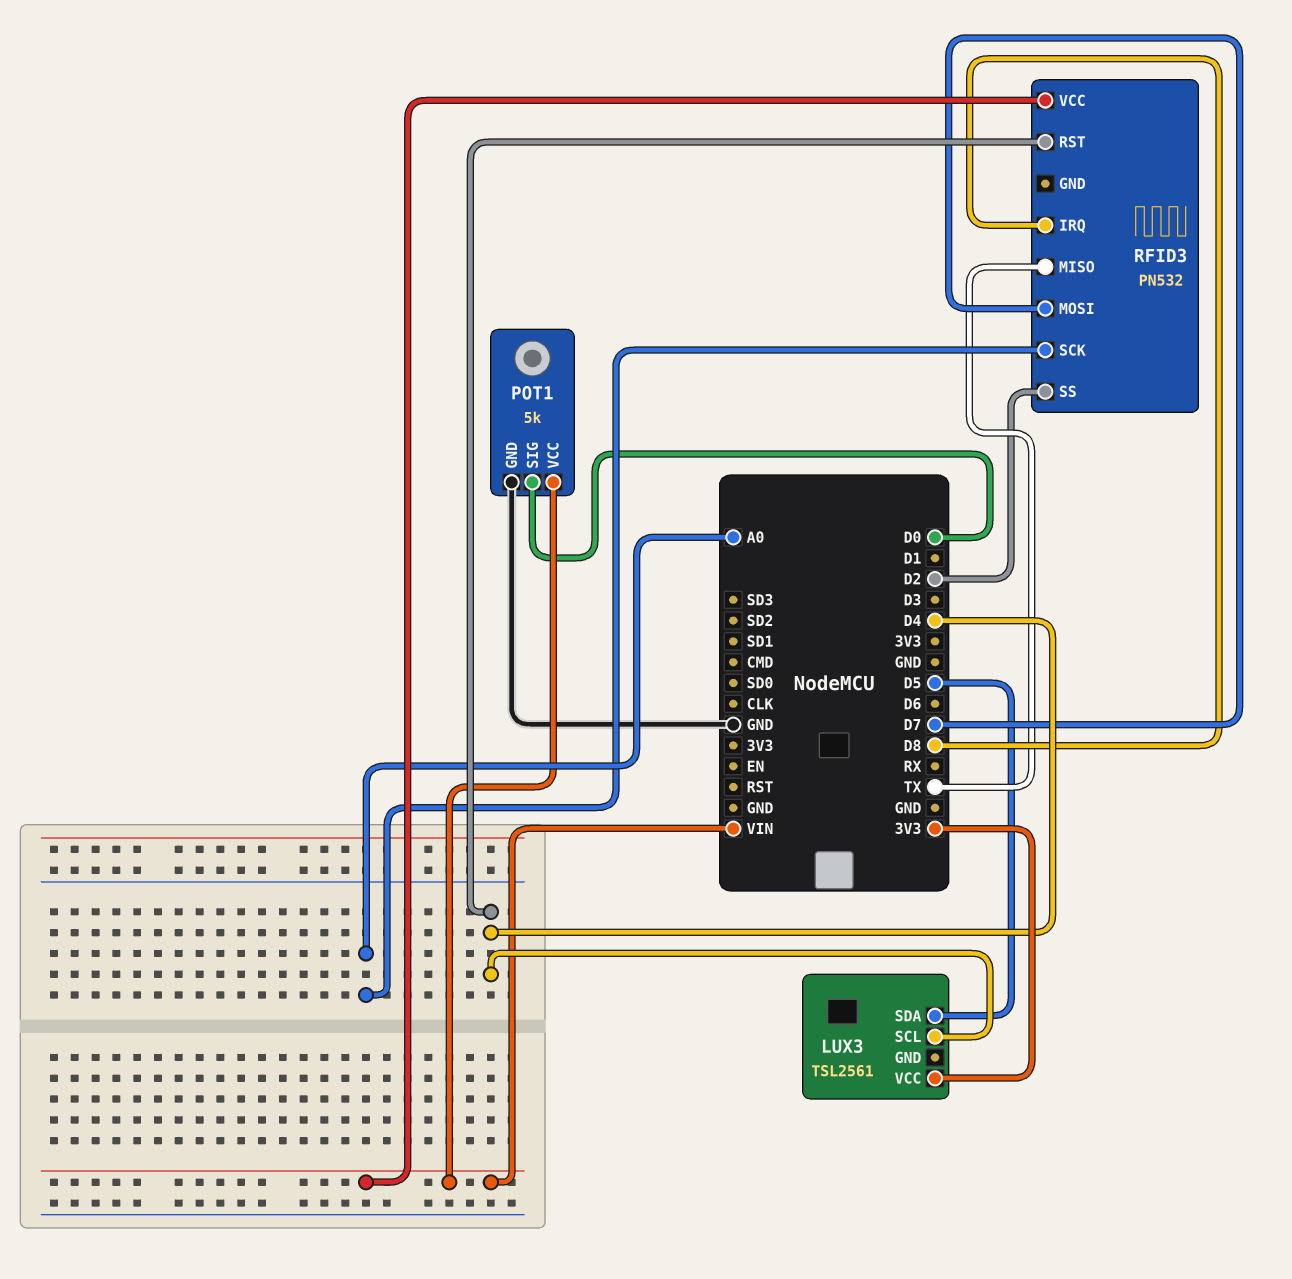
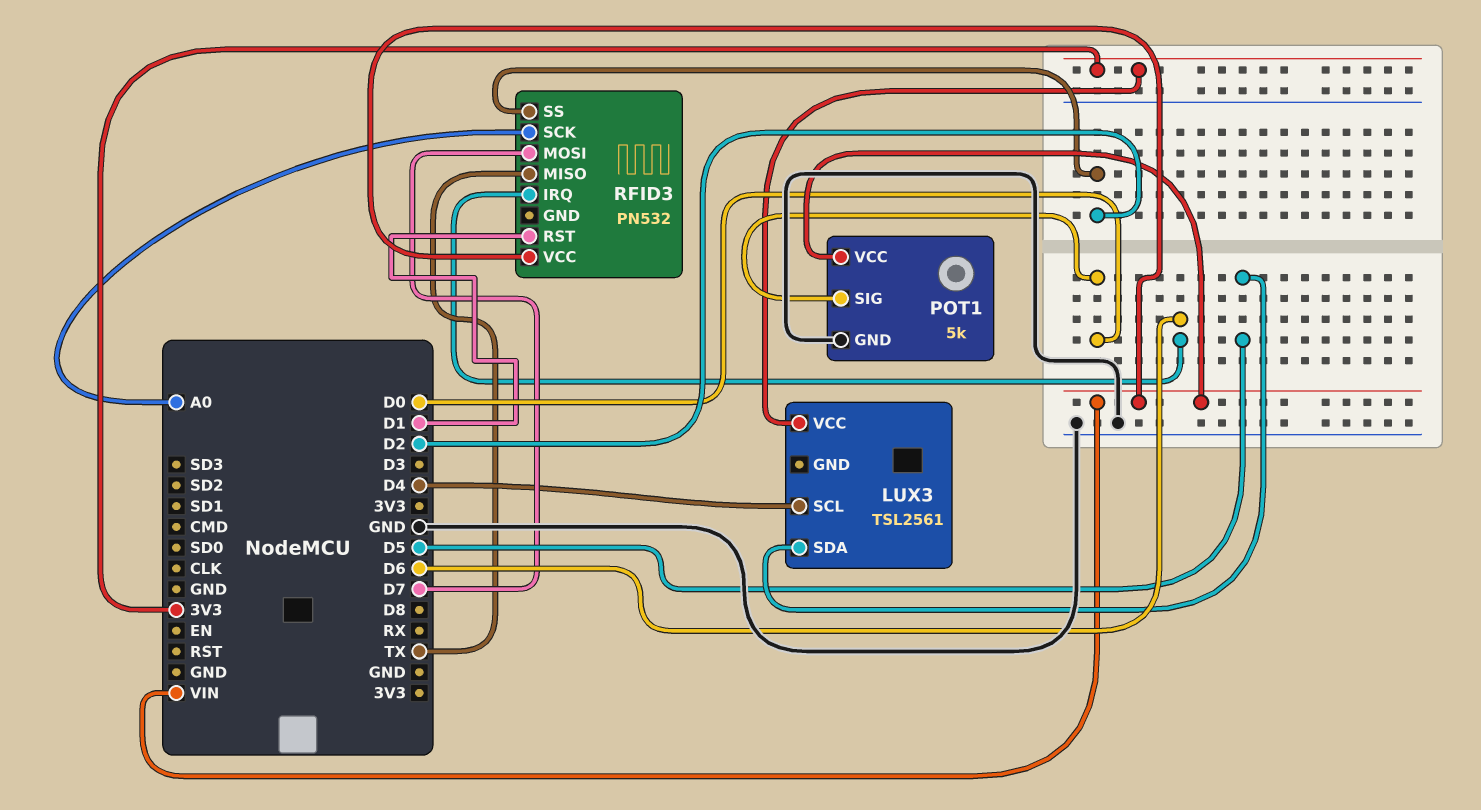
RFID3 pin IRQ: D8 -> D6
RFID3 pin RST: D4 -> D1

